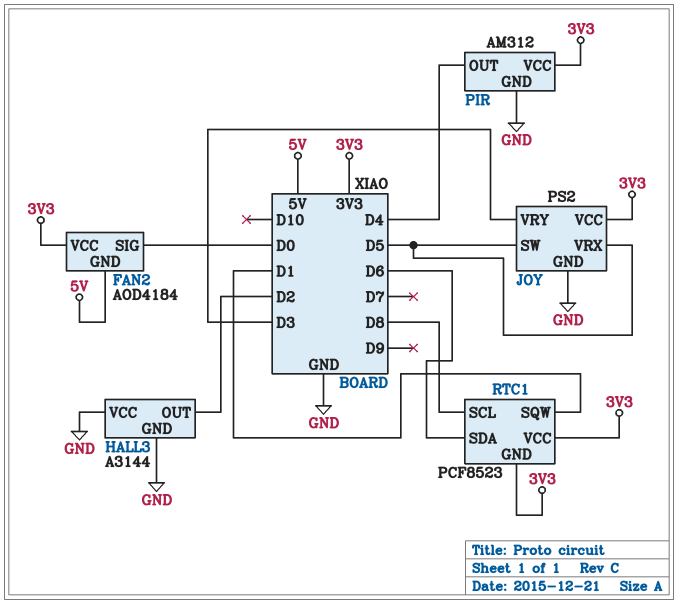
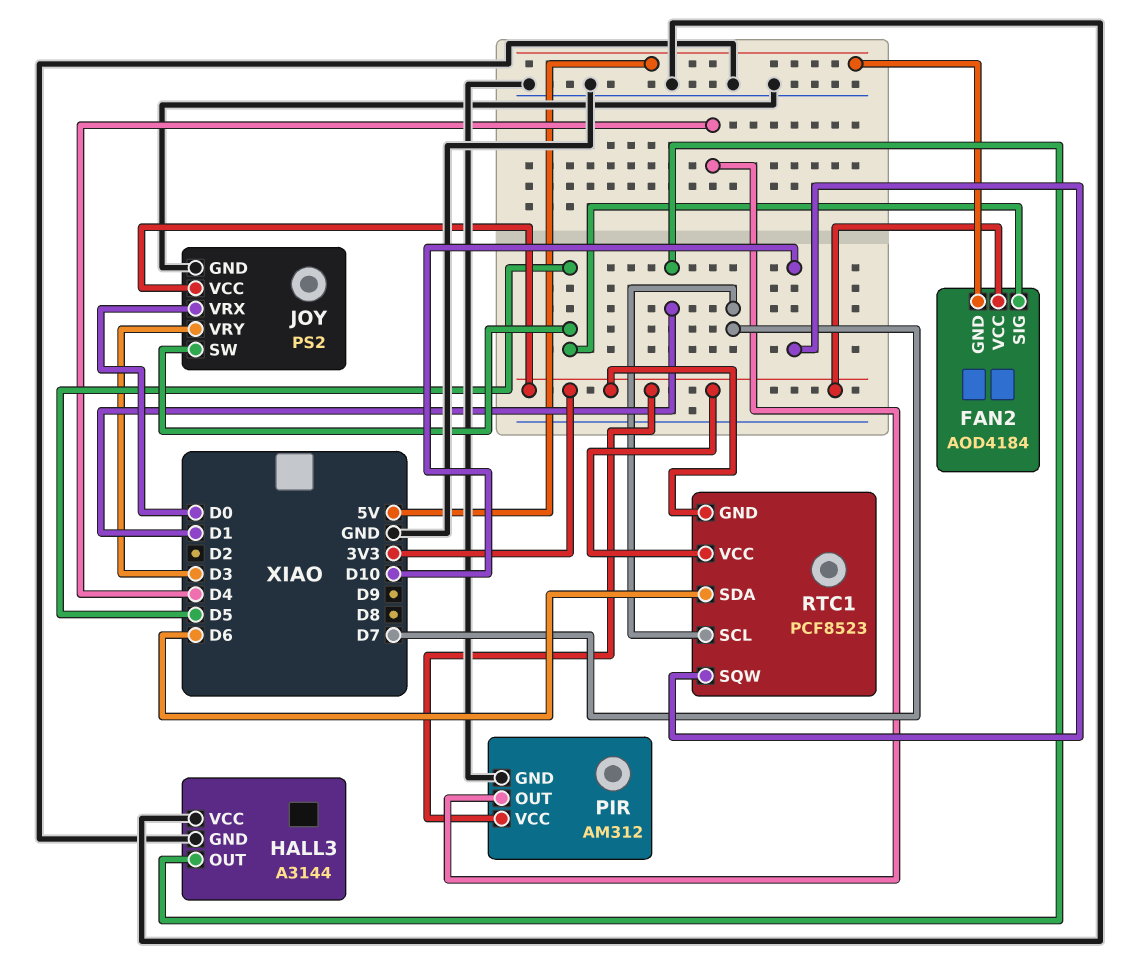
FAN2 pin SIG: D0 -> D5
HALL3 pin OUT: D2 -> D1
JOY pin VRX: D5 -> D0
RTC1 pin SCL: D8 -> D7
RTC1 pin SQW: D1 -> D10

